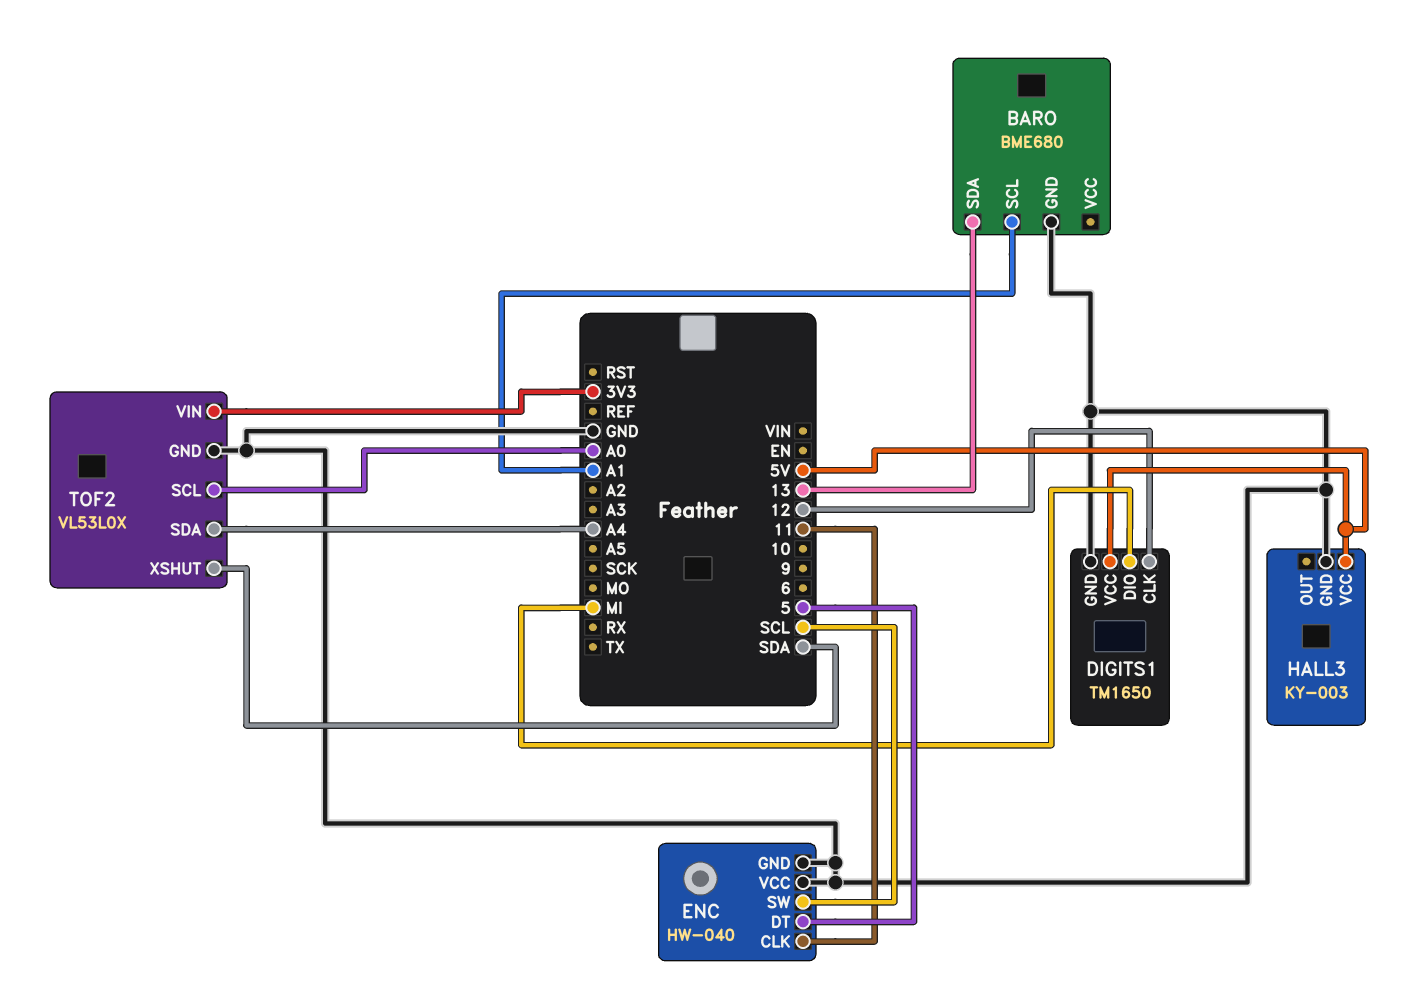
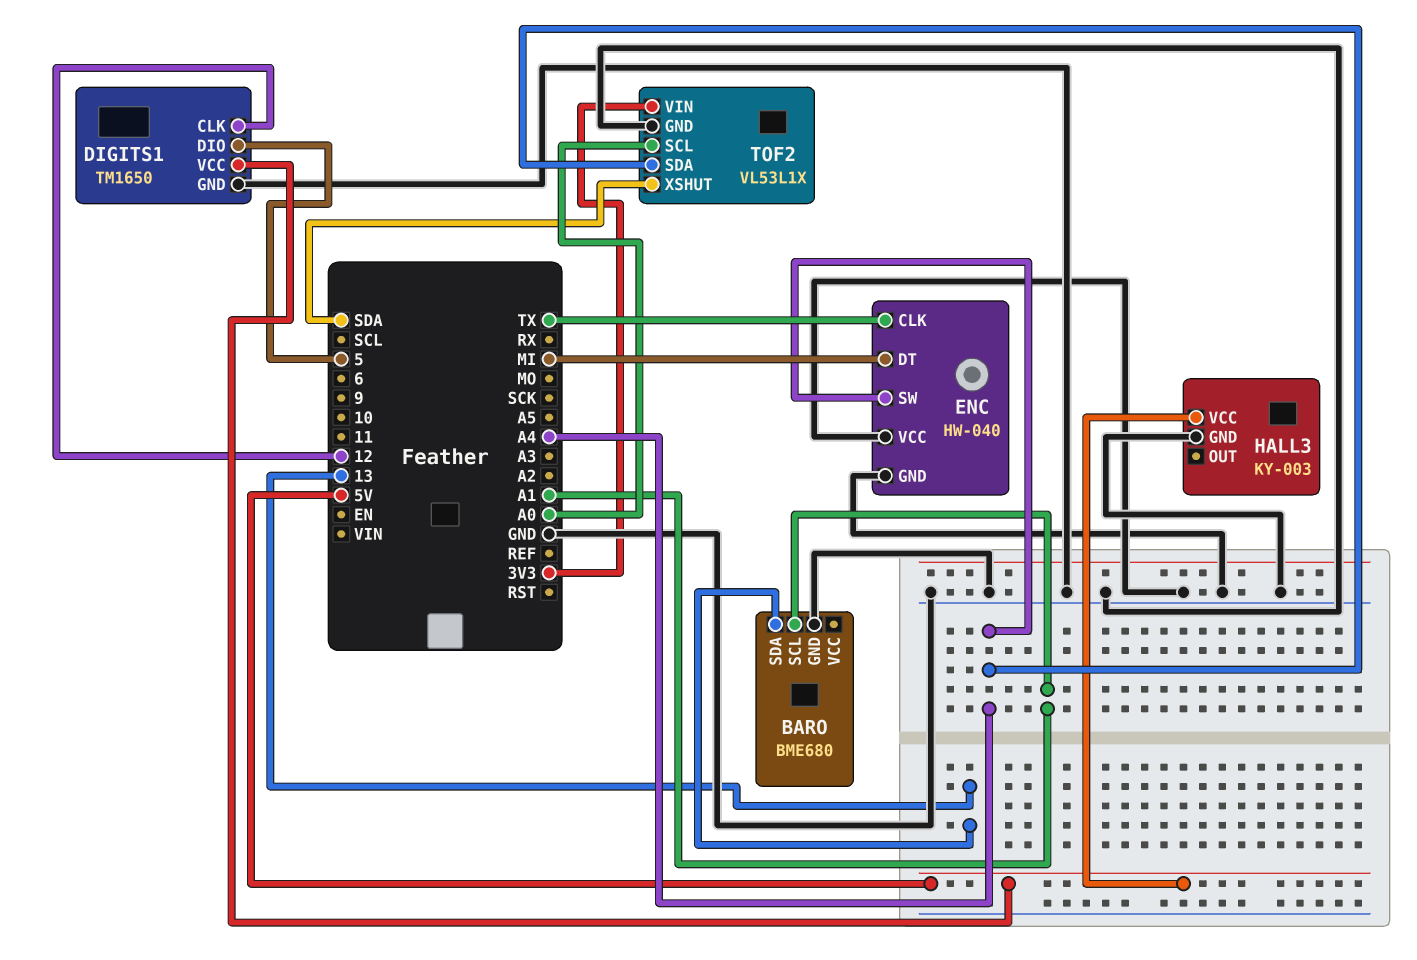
DIGITS1 pin DIO: MI -> 5
ENC pin CLK: 11 -> TX
ENC pin DT: 5 -> MI
ENC pin SW: SCL -> A4
TOF2: VL53L0X -> VL53L1X

